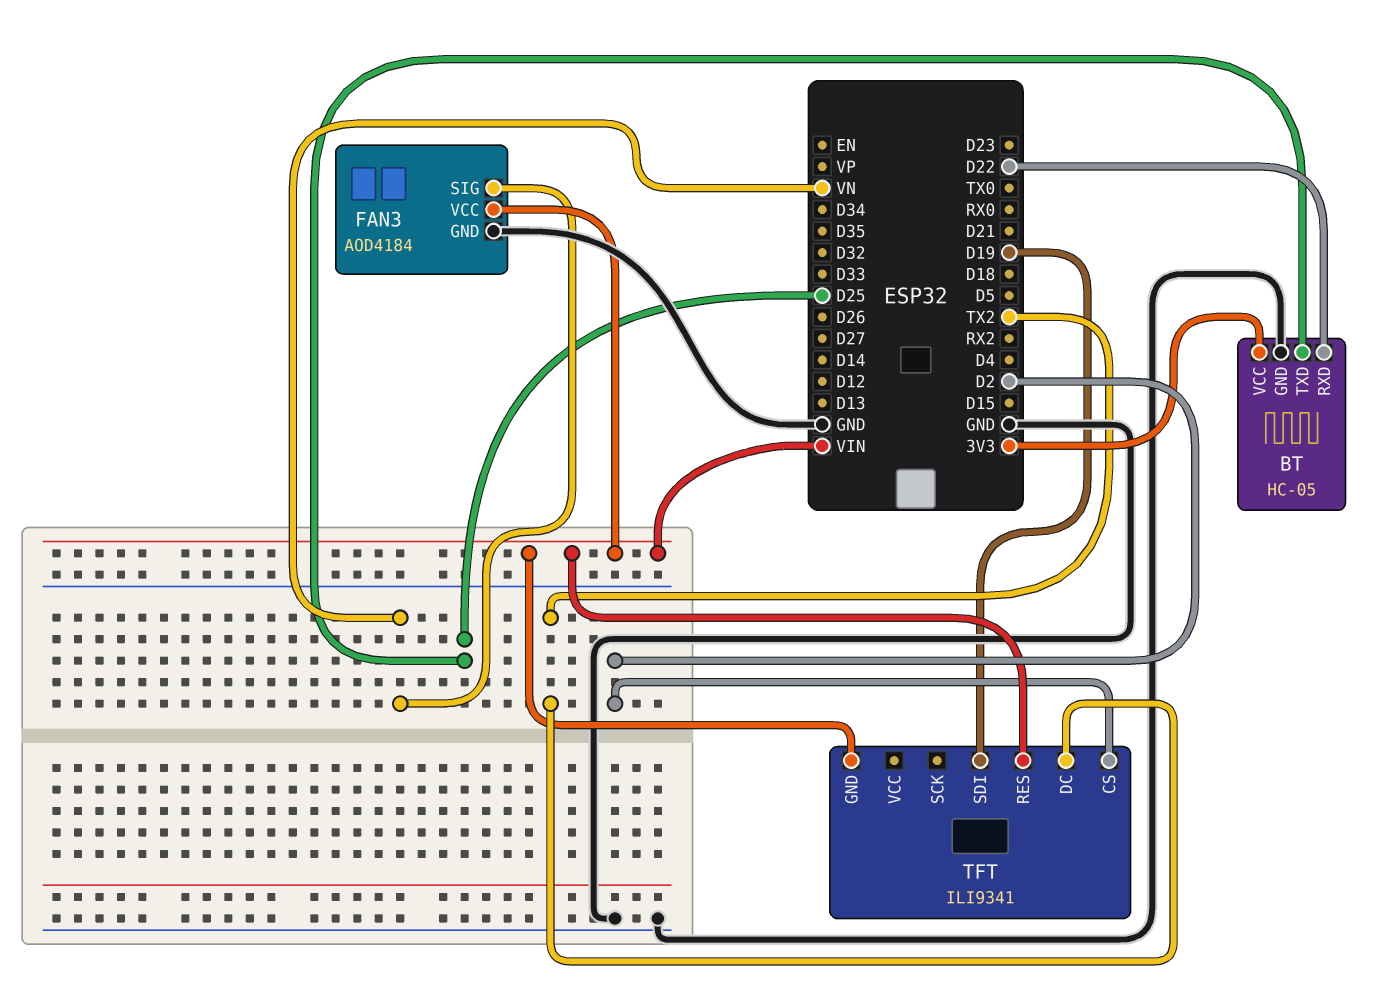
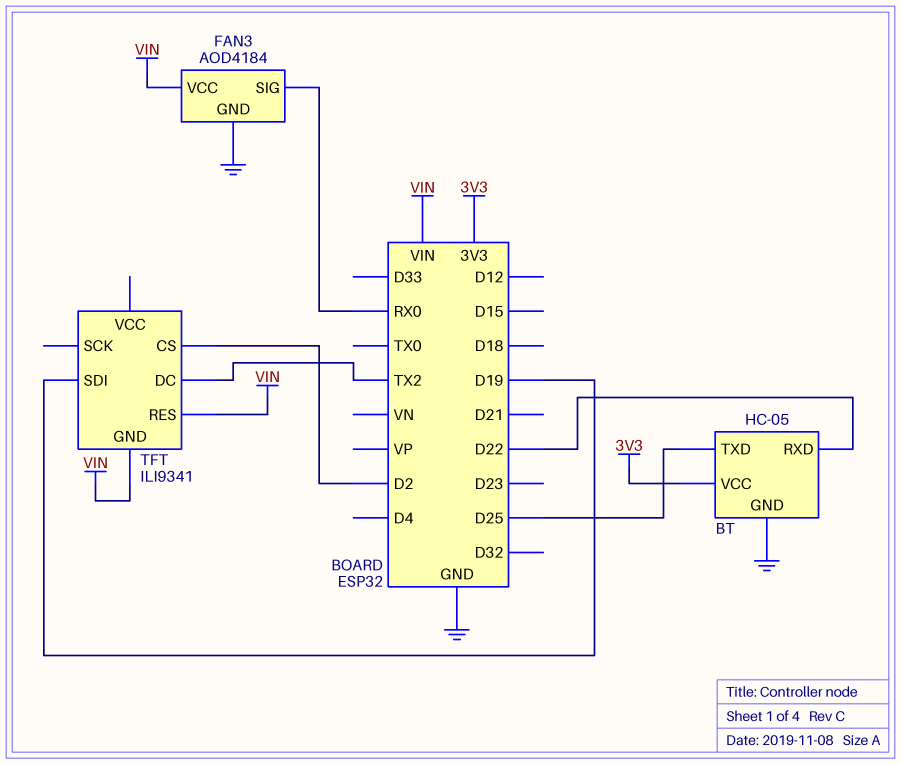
FAN3 pin SIG: VN -> RX0

